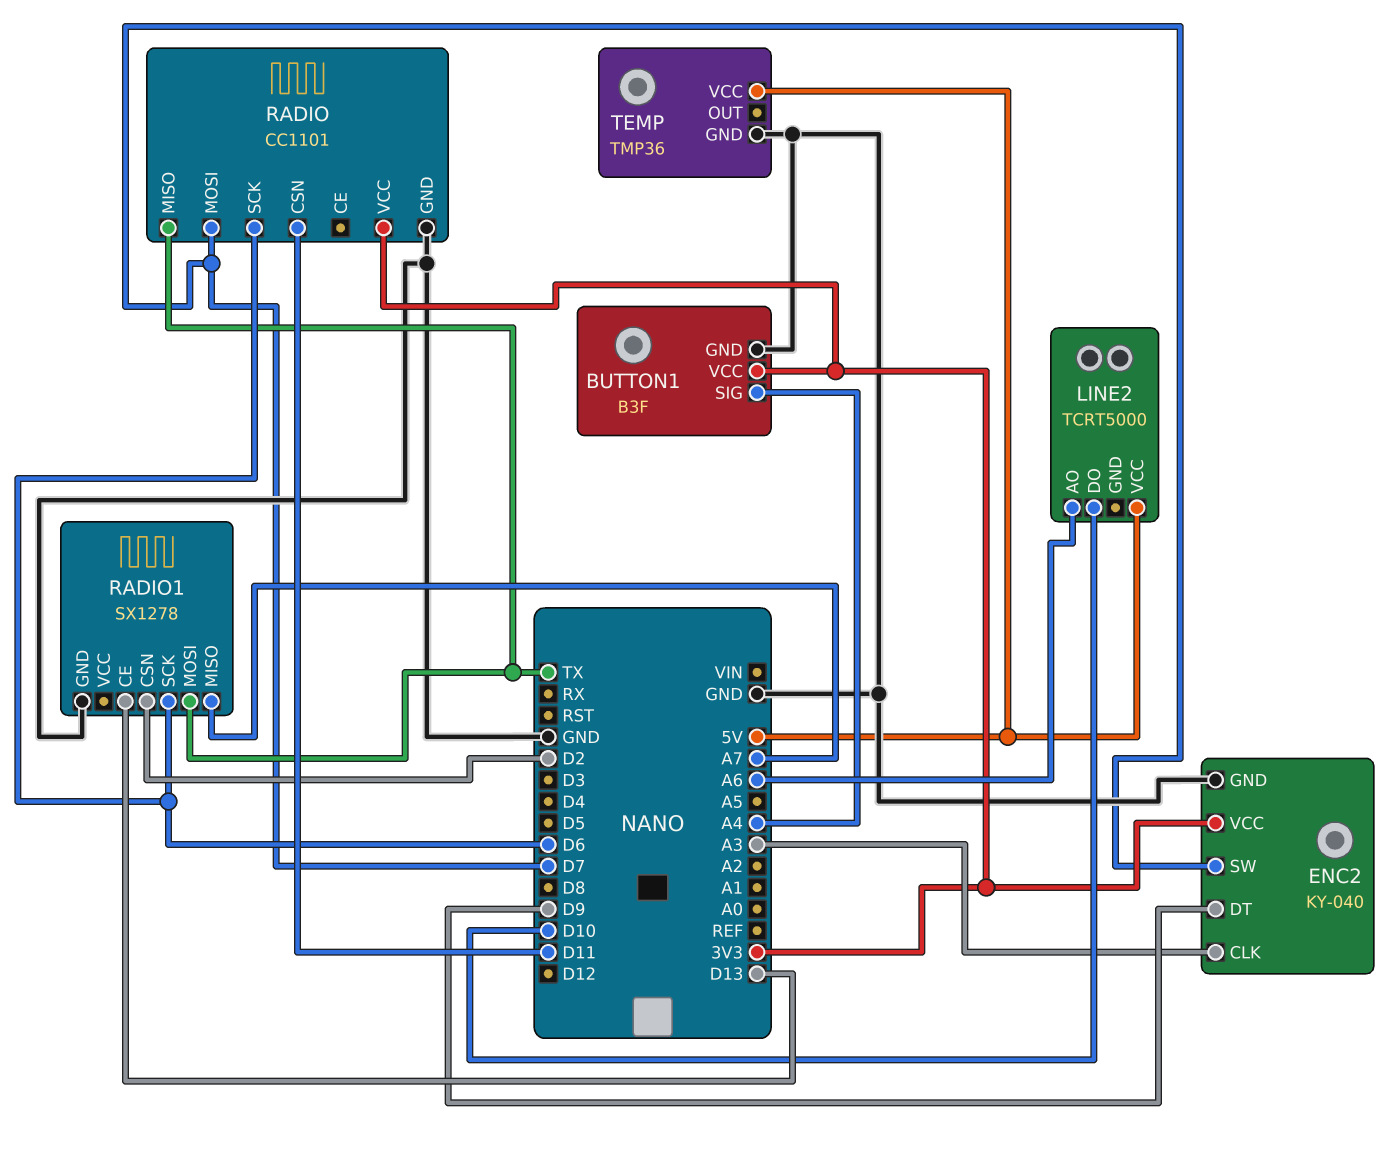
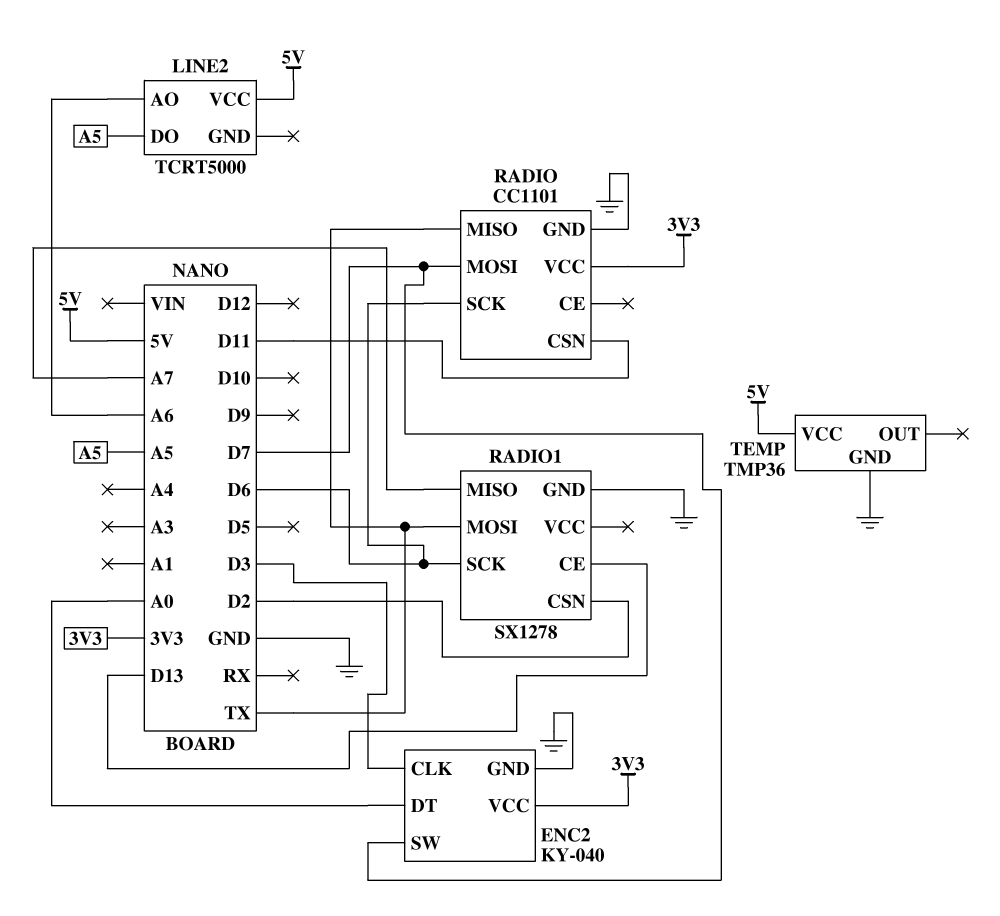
BUTTON1: B3F -> none
BUTTON1 pin GND: GND -> none
BUTTON1 pin SIG: A4 -> none
BUTTON1 pin VCC: 3V3 -> none
ENC2 pin CLK: A3 -> D3
ENC2 pin DT: D9 -> A0
LINE2 pin DO: D10 -> A5

